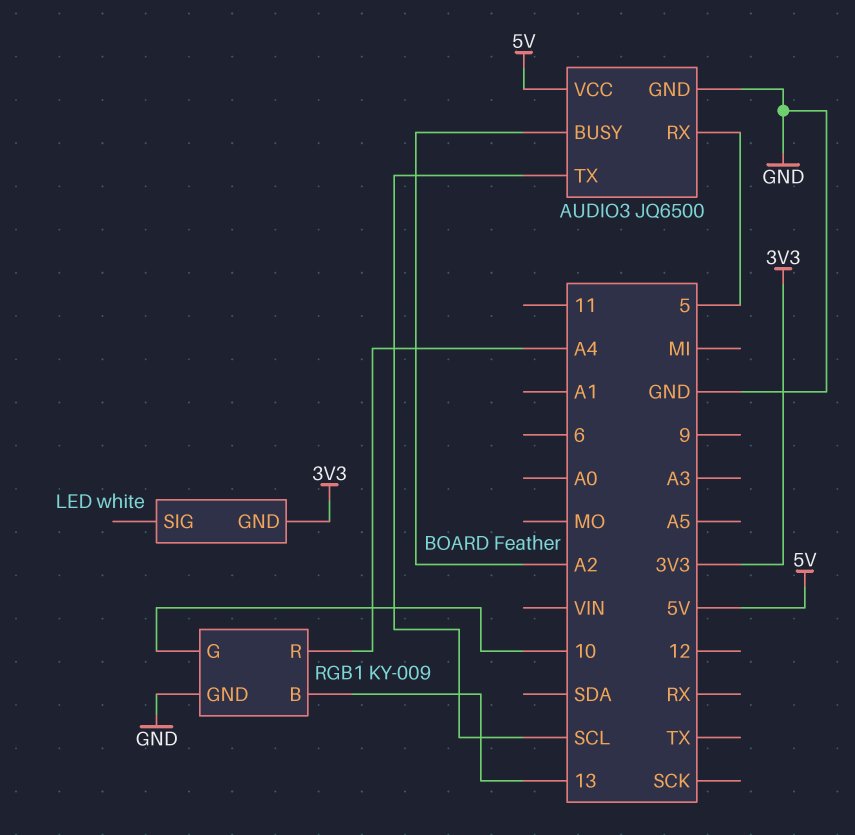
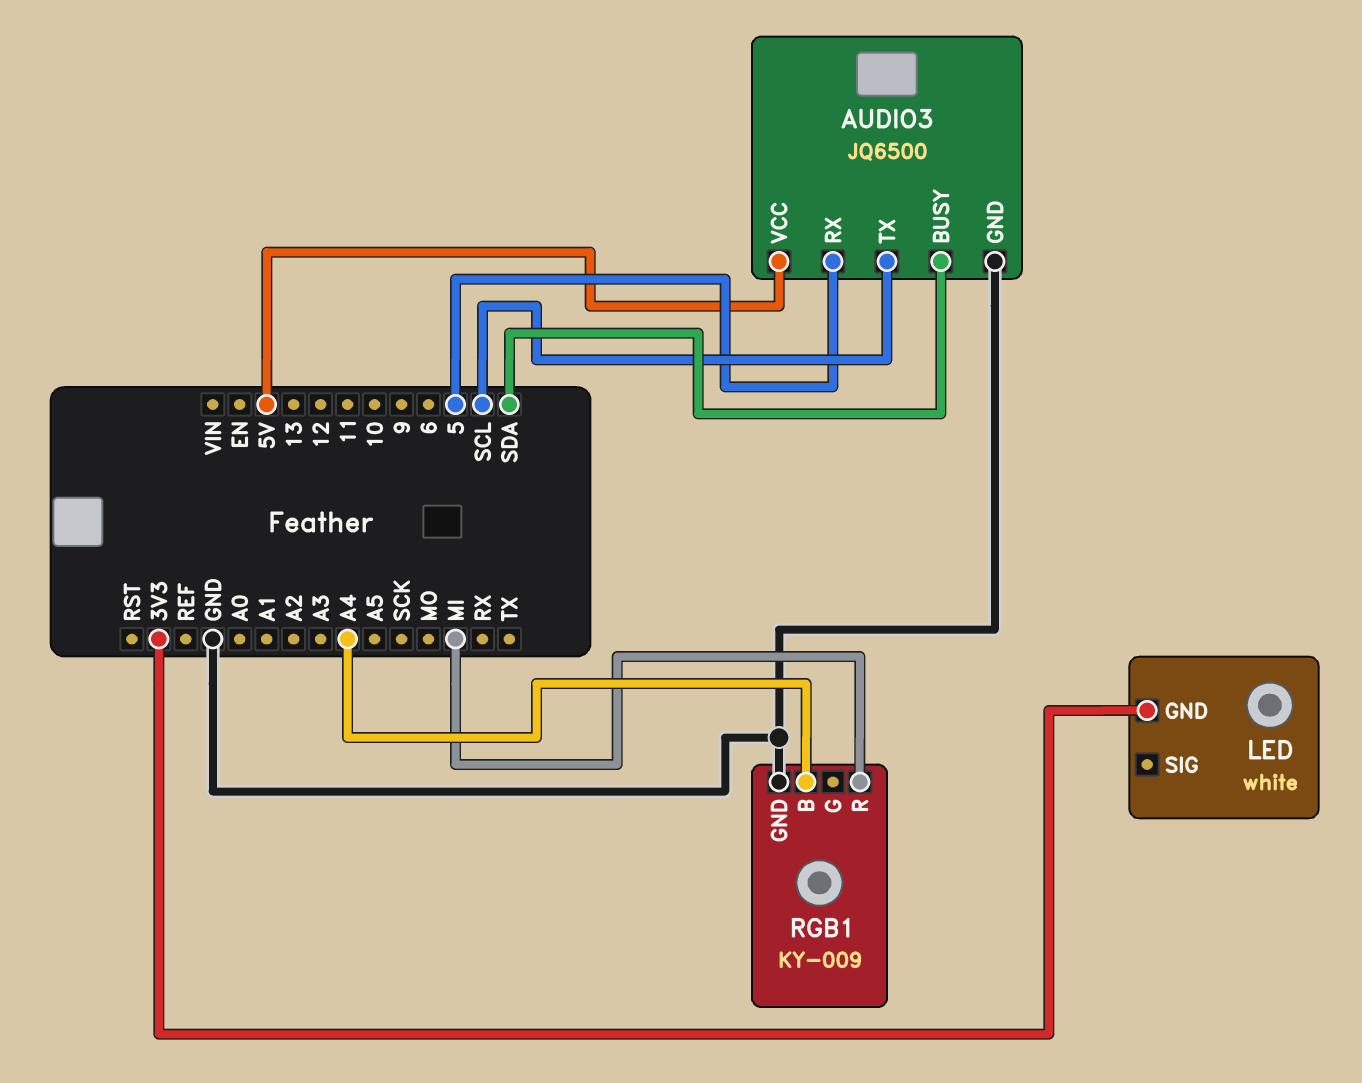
AUDIO3 pin BUSY: A2 -> SDA
RGB1 pin B: 13 -> A4
RGB1 pin G: 10 -> none
RGB1 pin R: A4 -> MI

